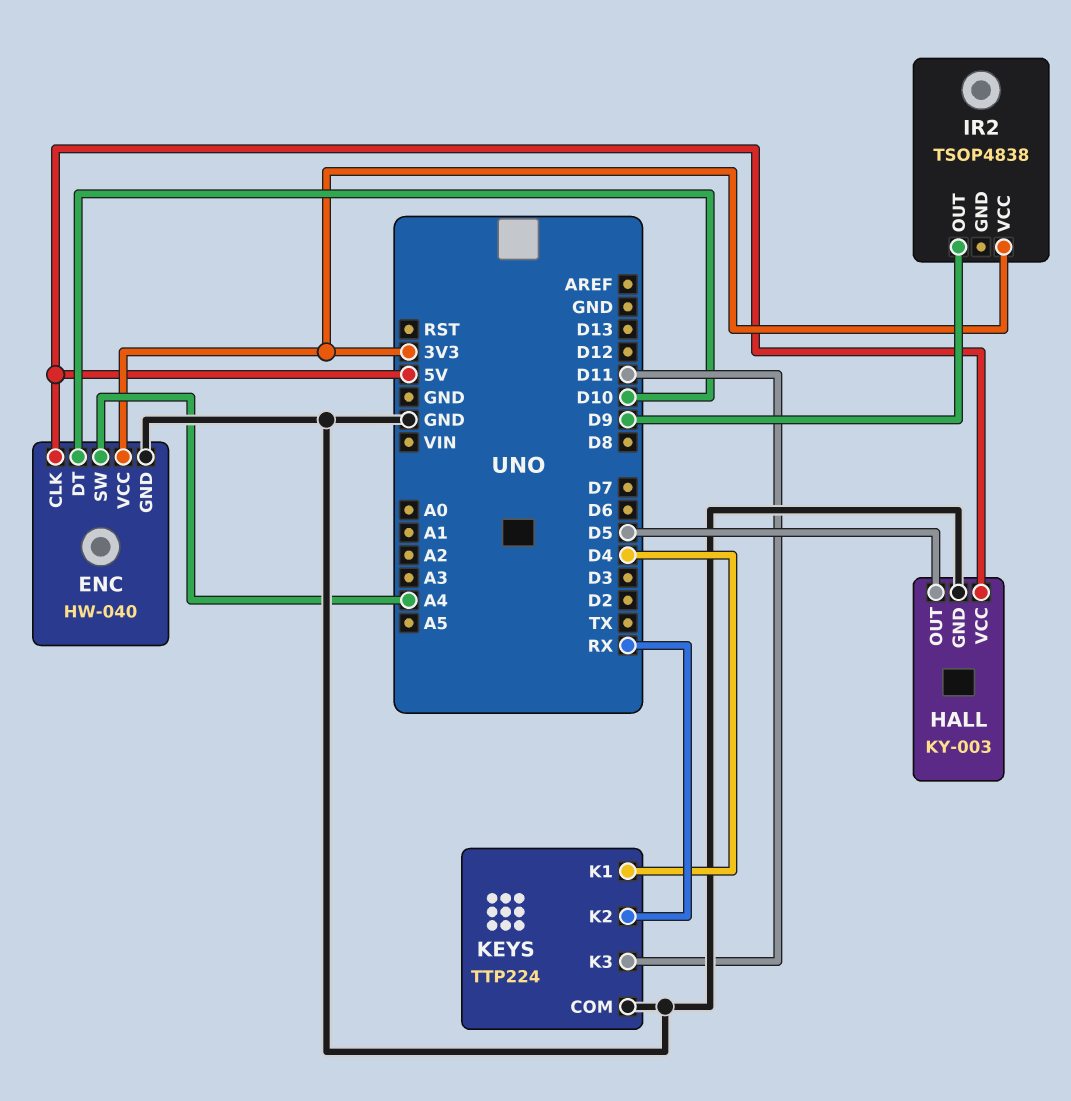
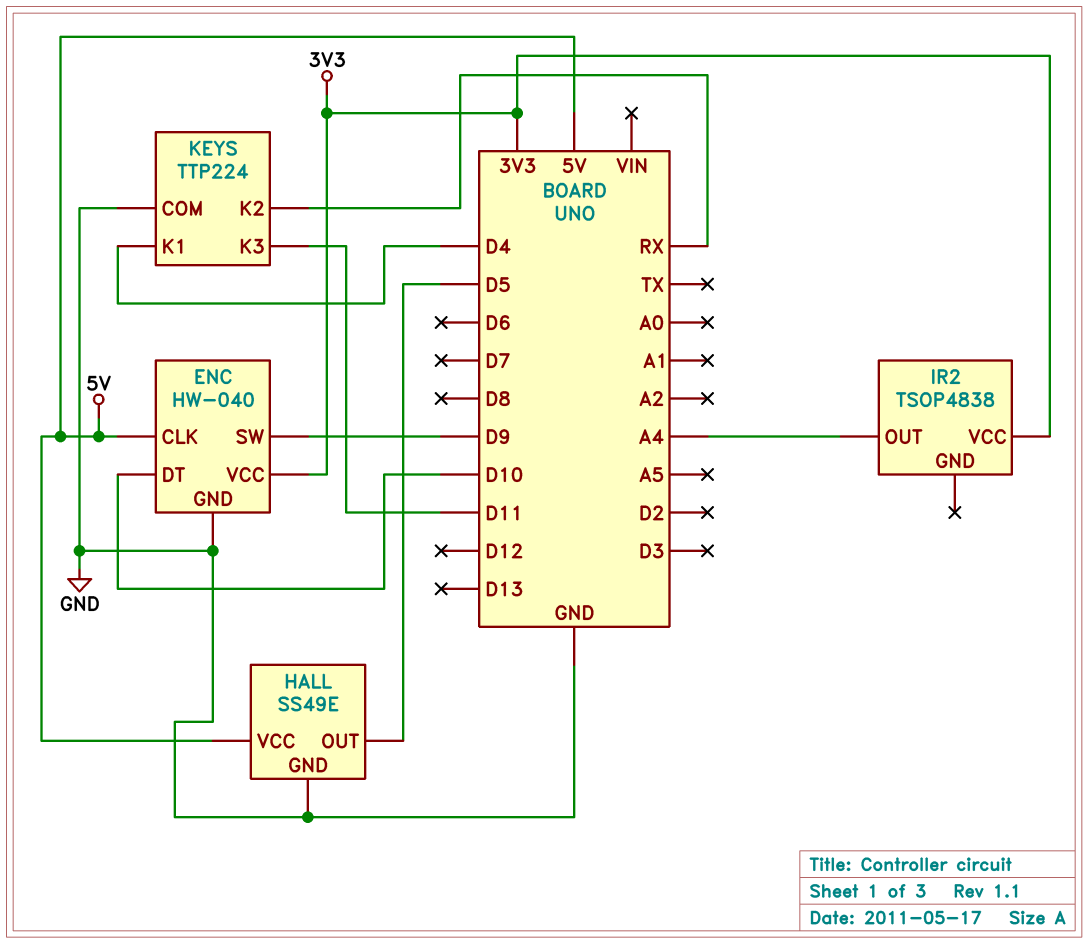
ENC pin SW: A4 -> D9
HALL: KY-003 -> SS49E
IR2 pin OUT: D9 -> A4

